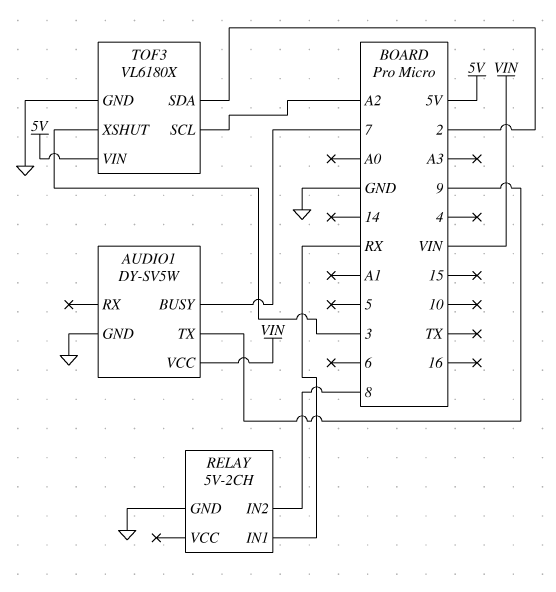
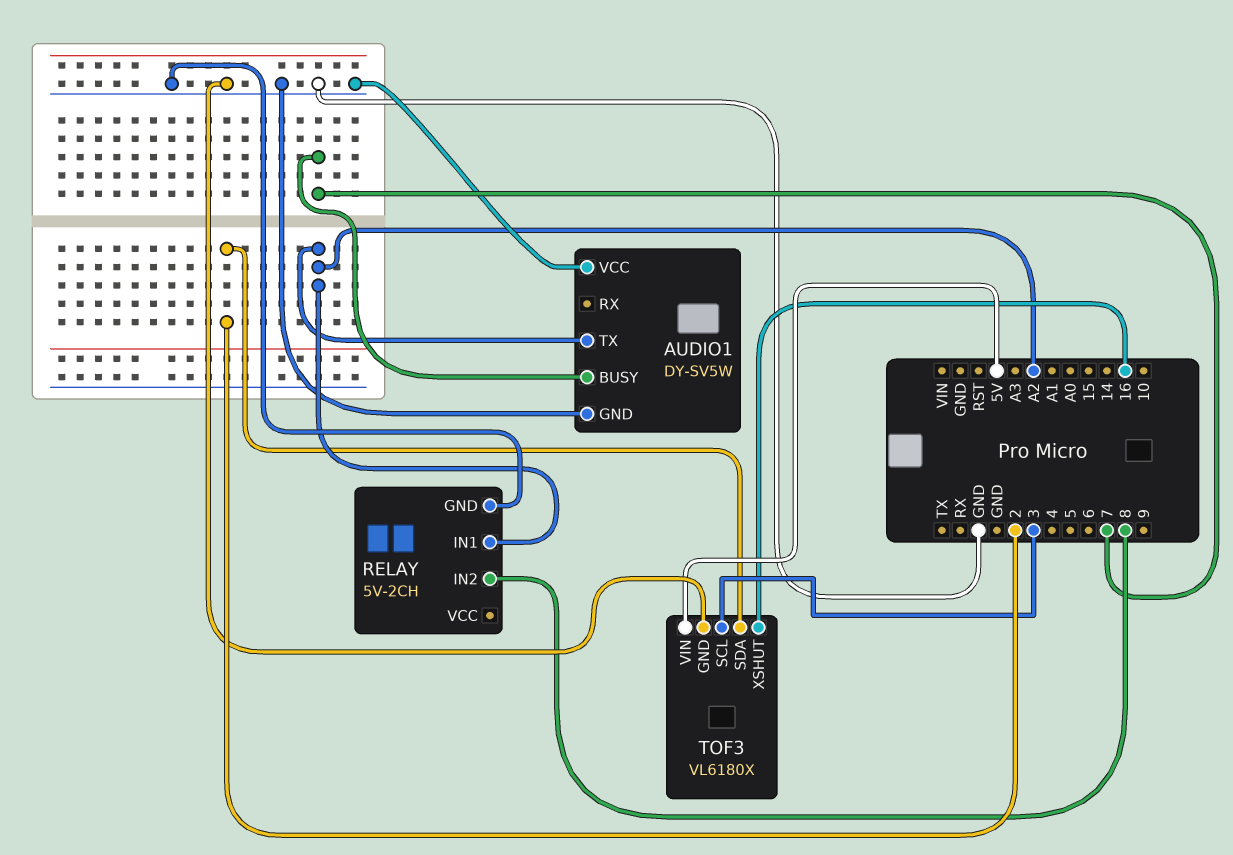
AUDIO1 pin TX: 9 -> A2
AUDIO1 pin VCC: VIN -> GND
RELAY pin IN1: RX -> A2
TOF3 pin SCL: A2 -> 3
TOF3 pin XSHUT: 3 -> 16

